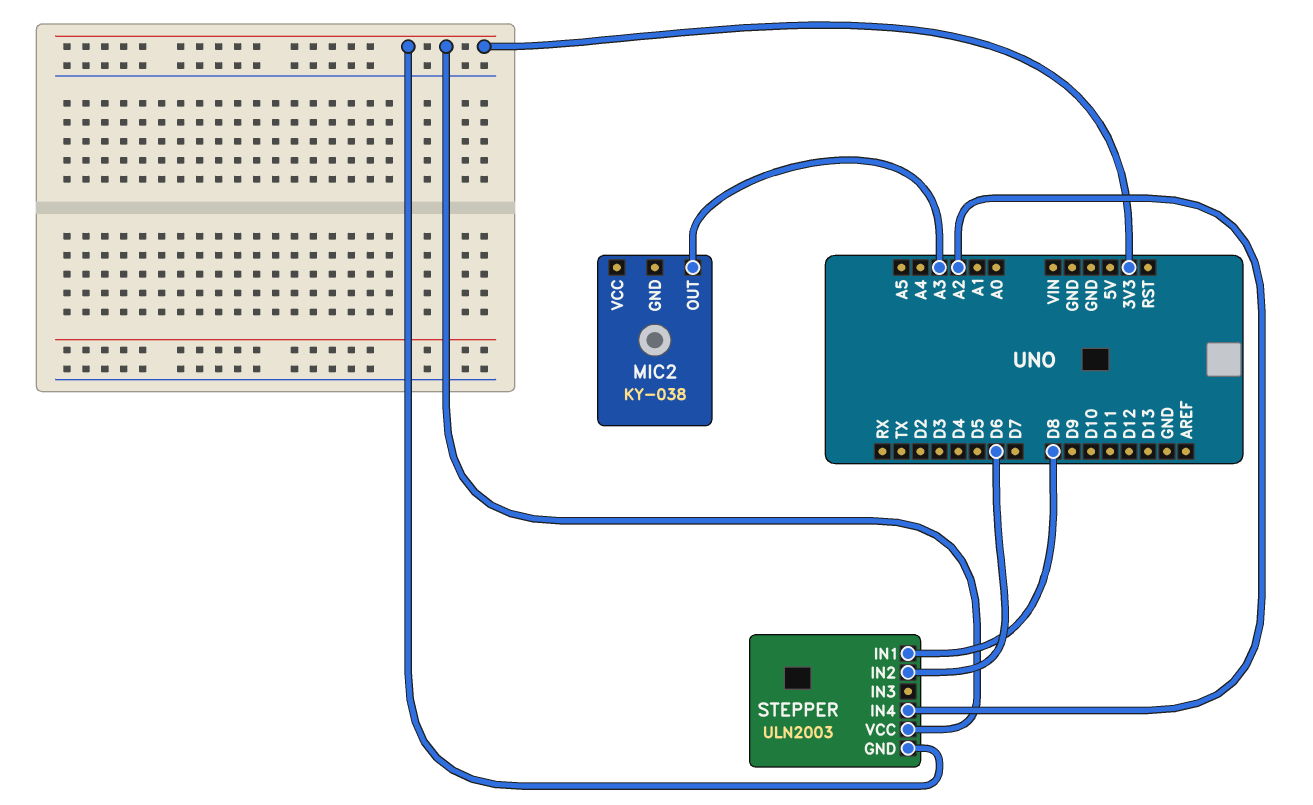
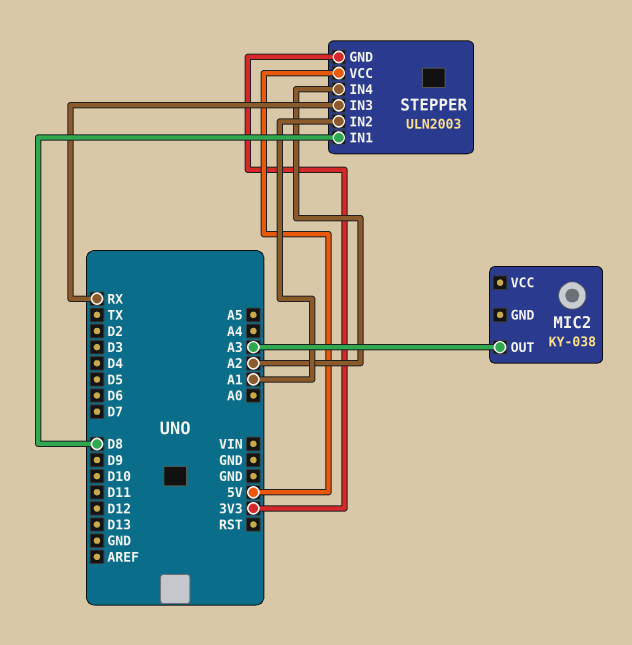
STEPPER pin IN2: D6 -> A1
STEPPER pin IN3: none -> RX
STEPPER pin VCC: 3V3 -> 5V

